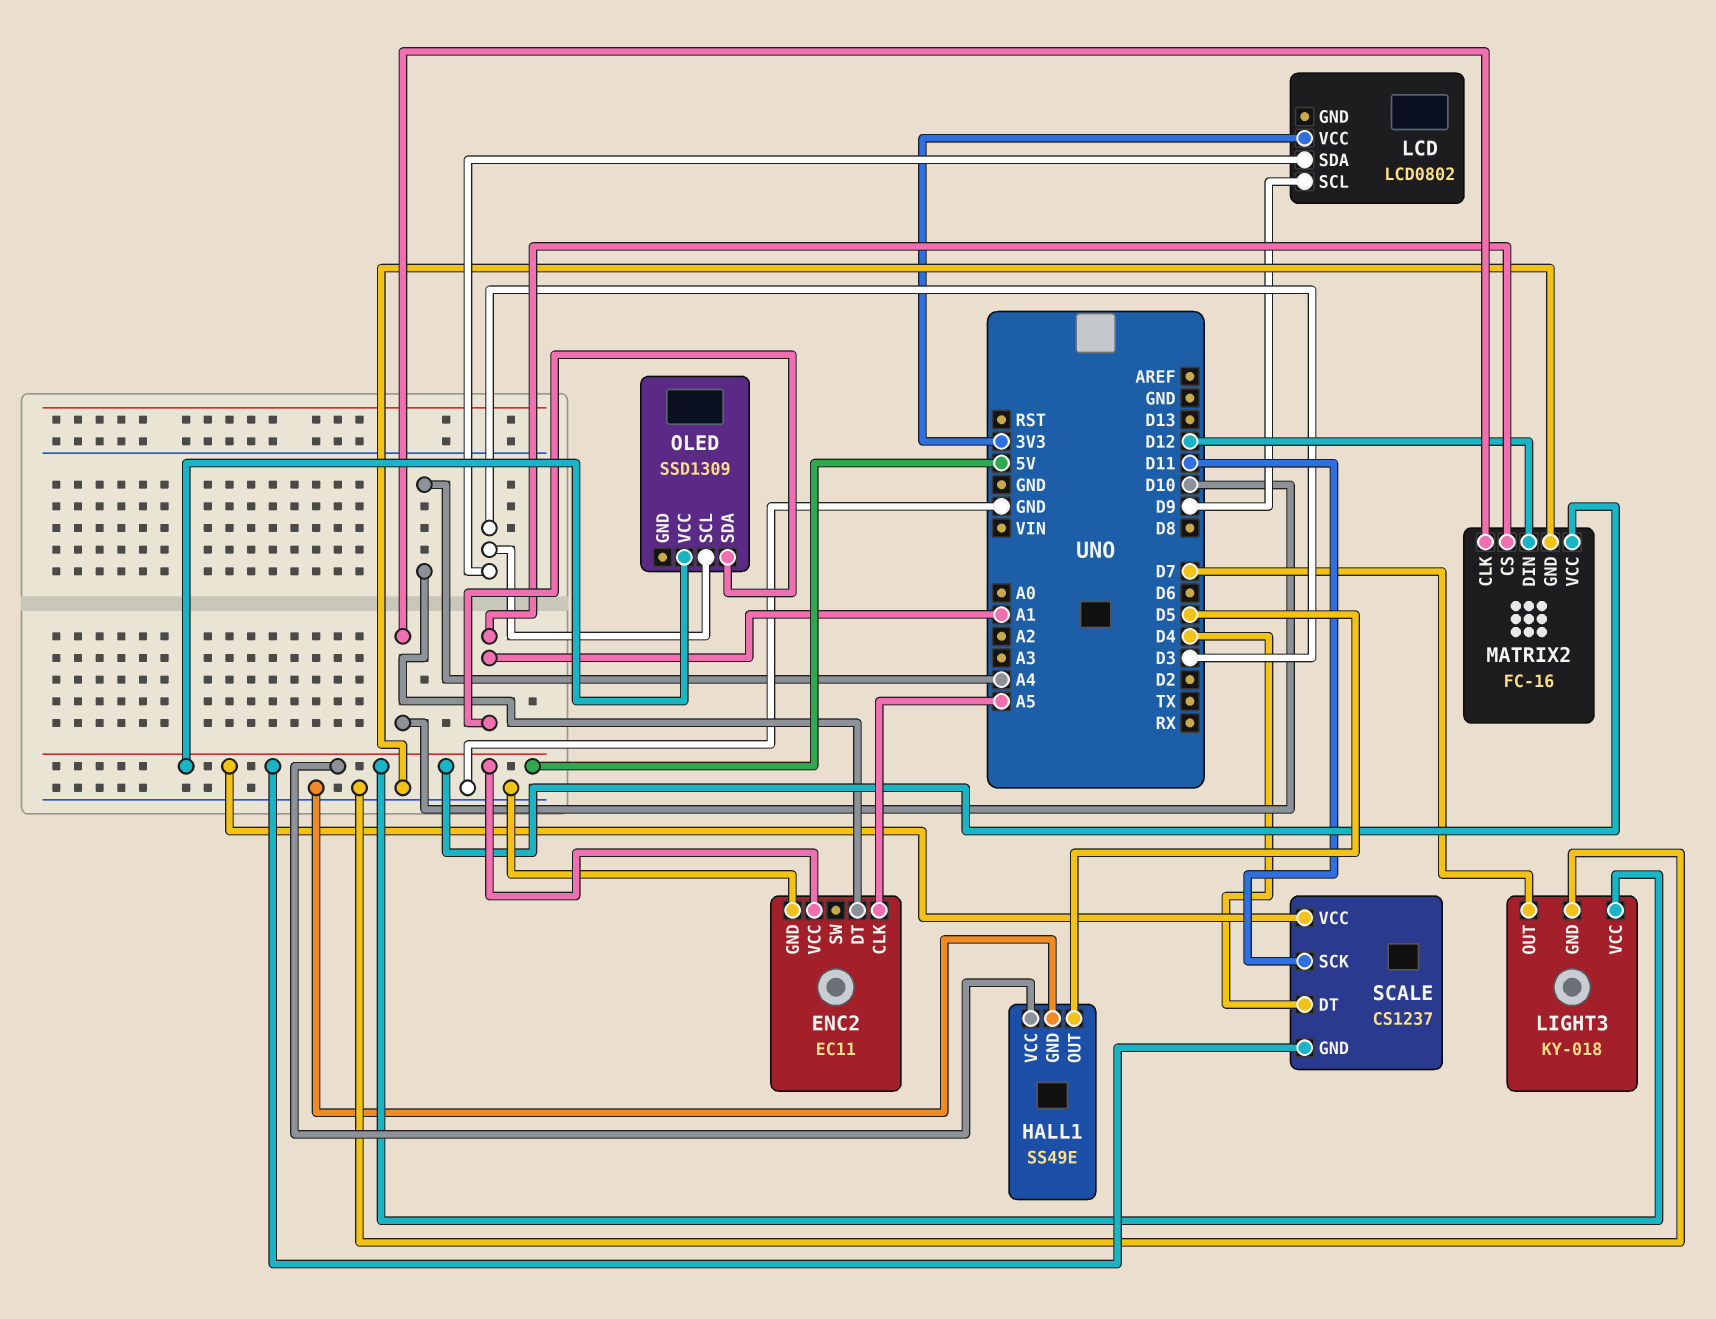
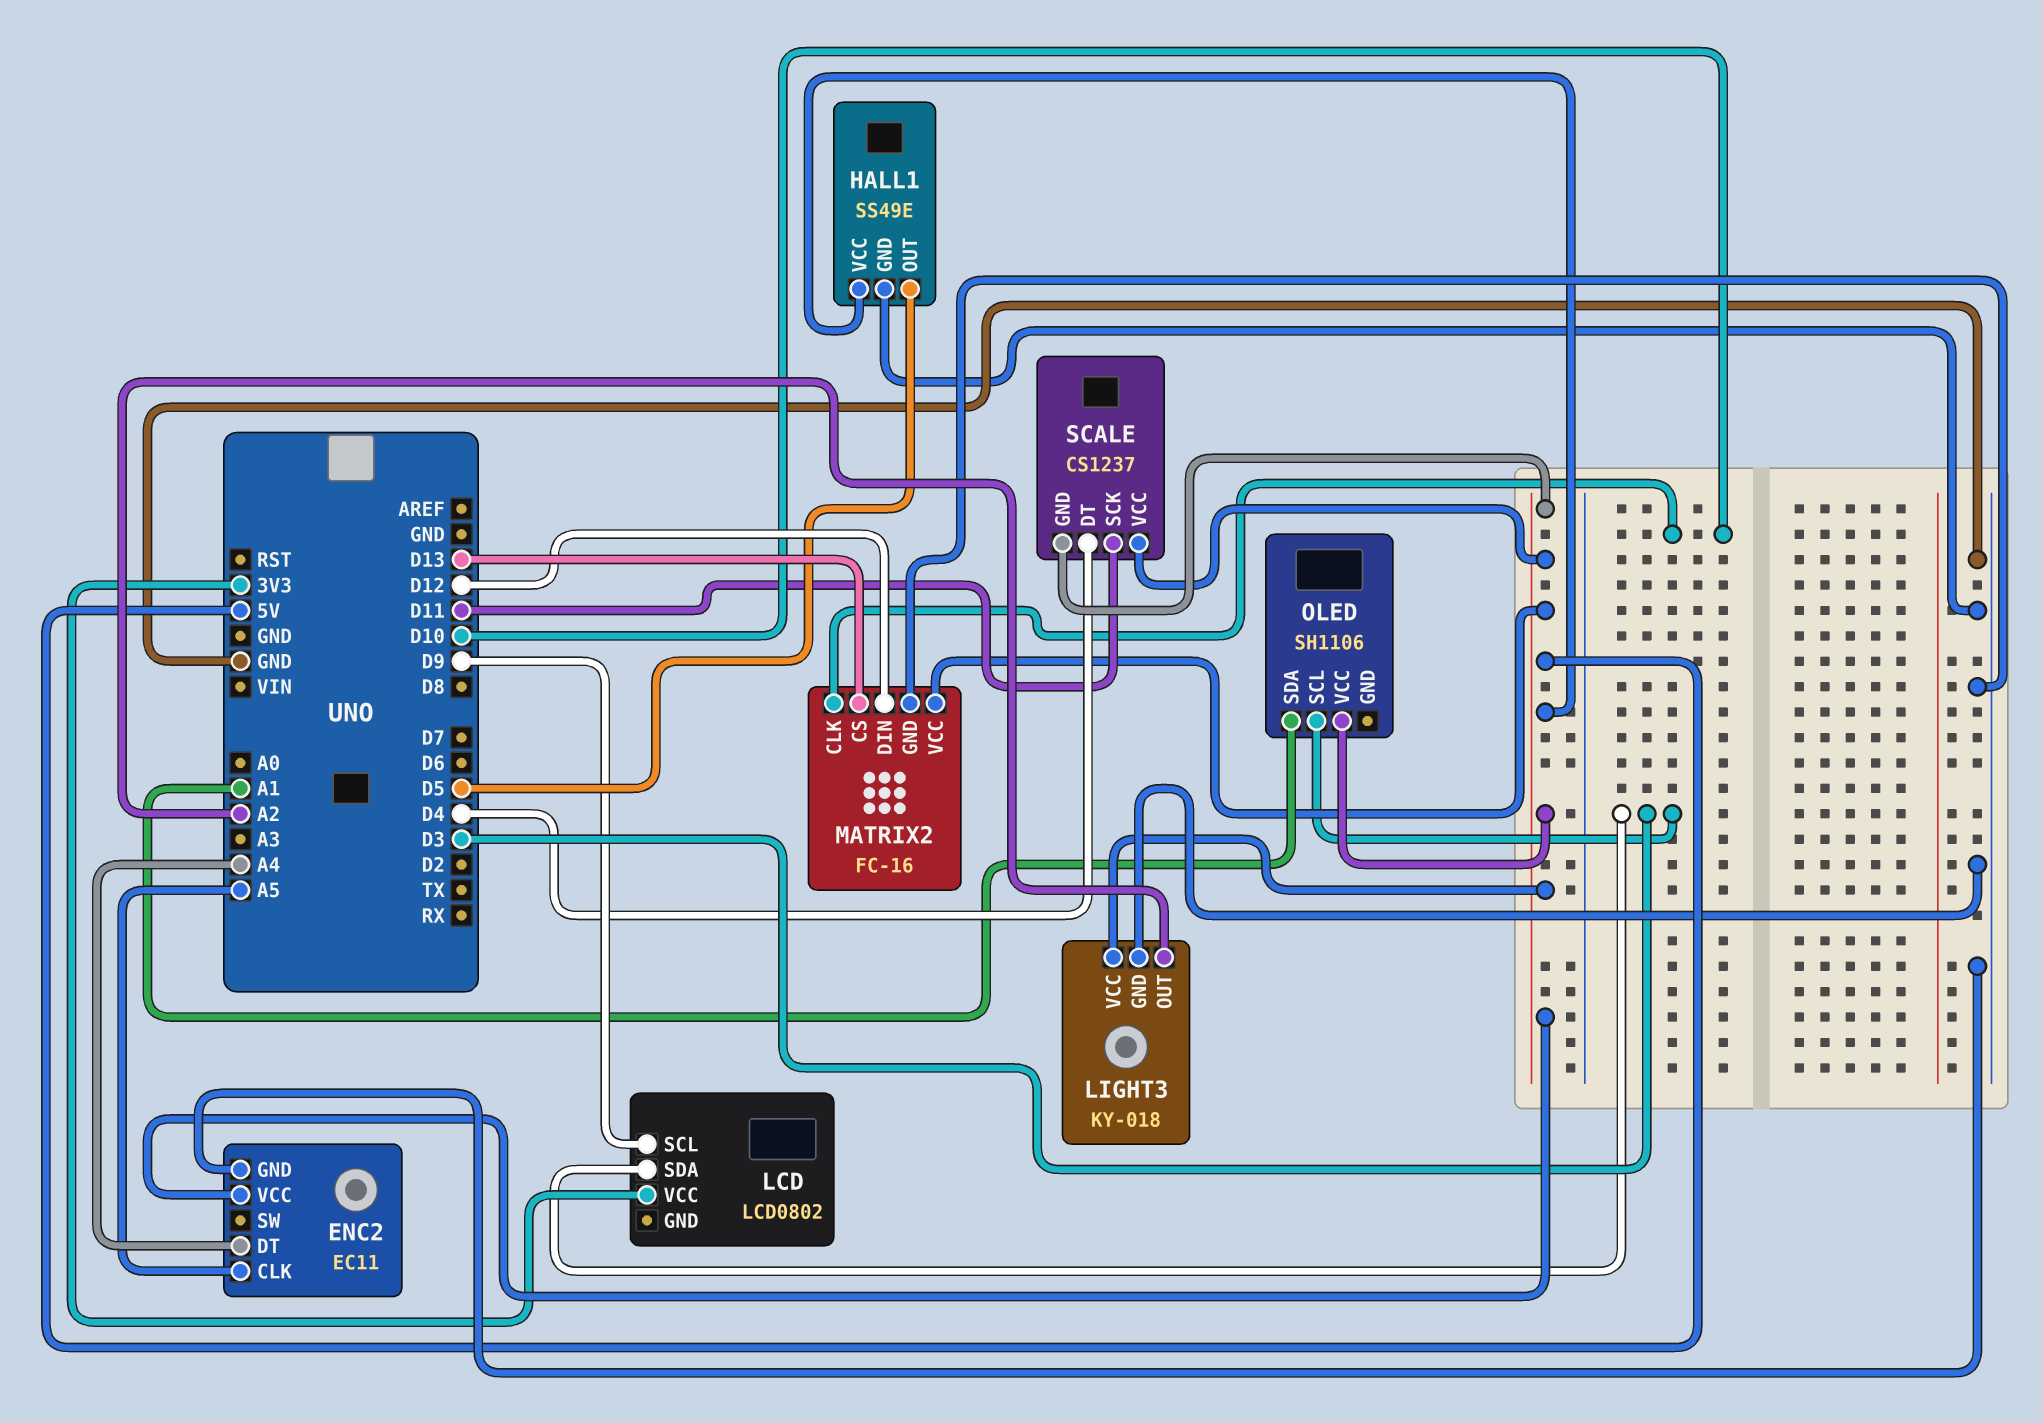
LIGHT3 pin OUT: D7 -> A2
MATRIX2 pin CS: A1 -> D13
OLED: SSD1309 -> SH1106

